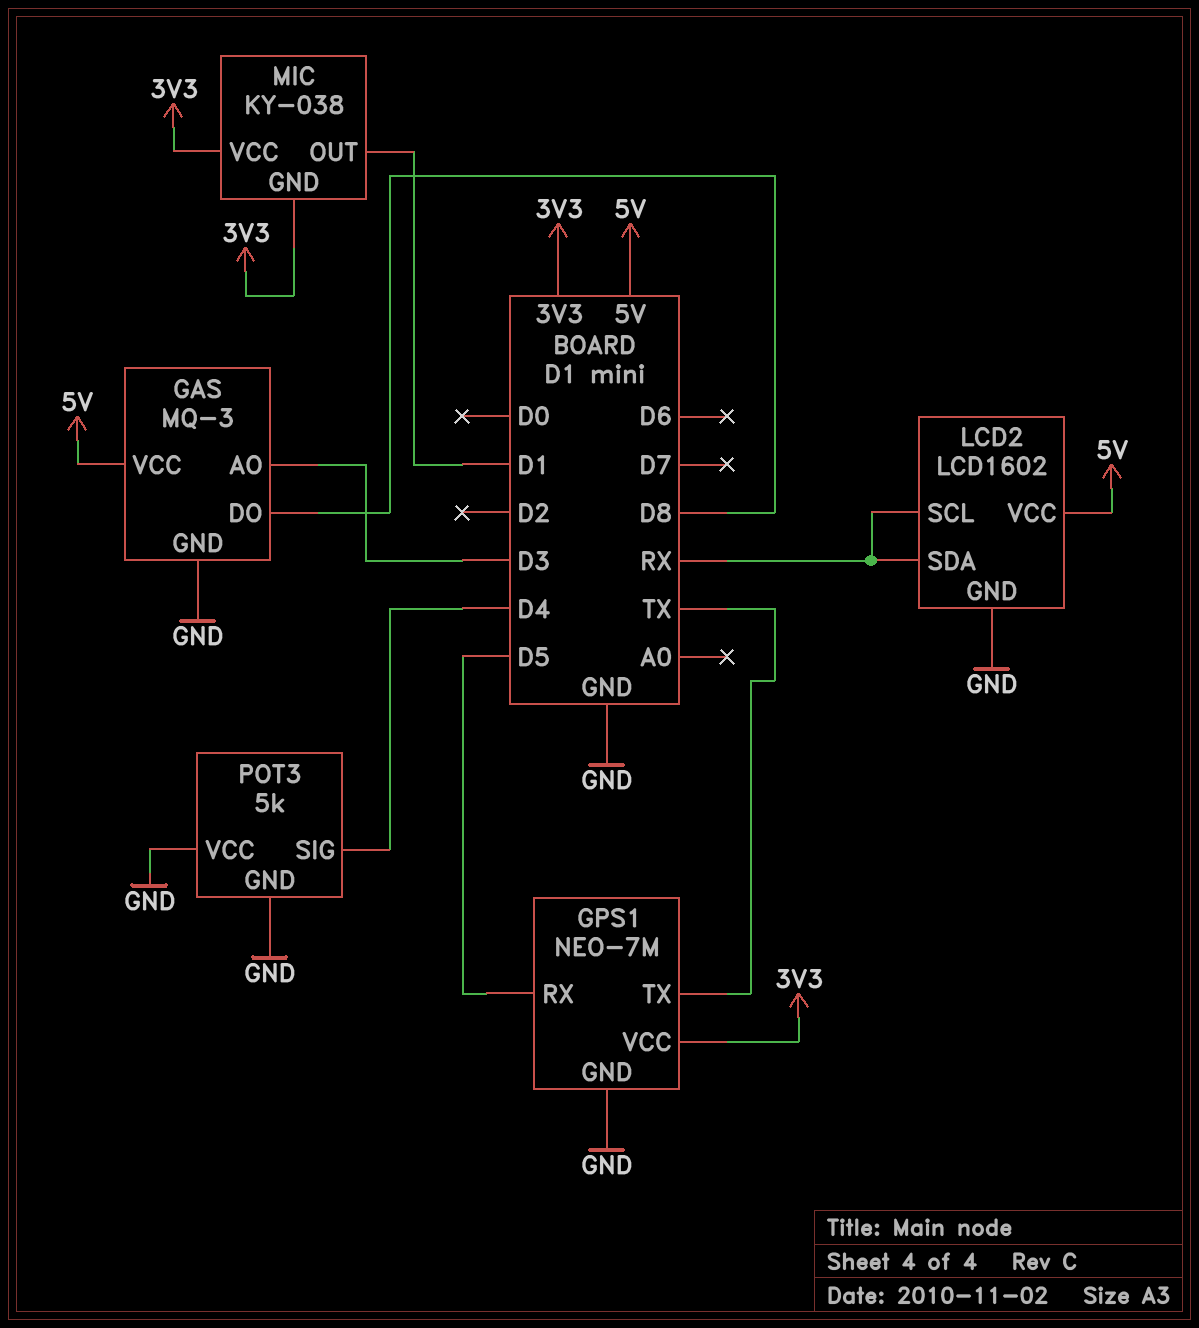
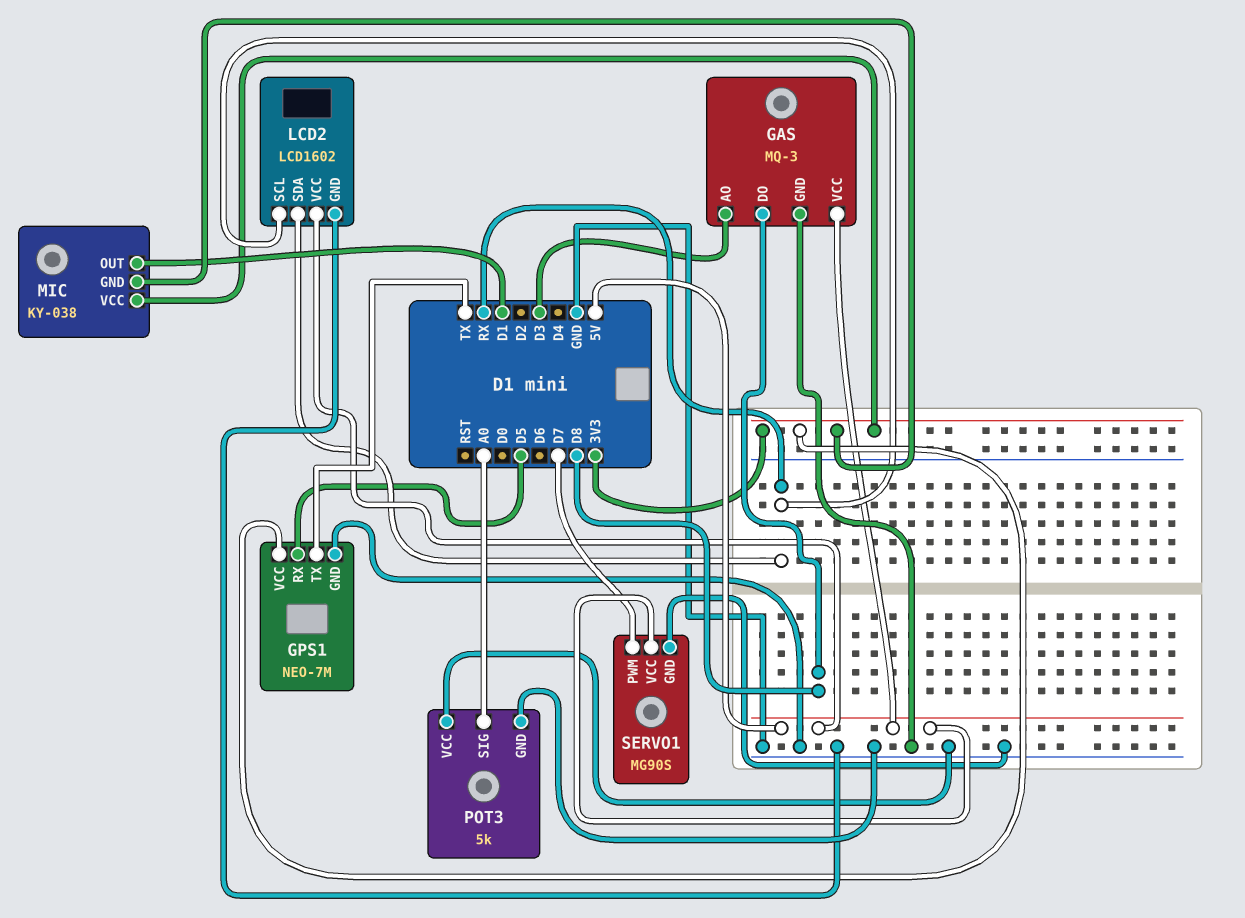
POT3 pin SIG: D4 -> A0
SERVO1: none -> MG90S
SERVO1 pin GND: none -> GND
SERVO1 pin PWM: none -> D7
SERVO1 pin VCC: none -> 5V

